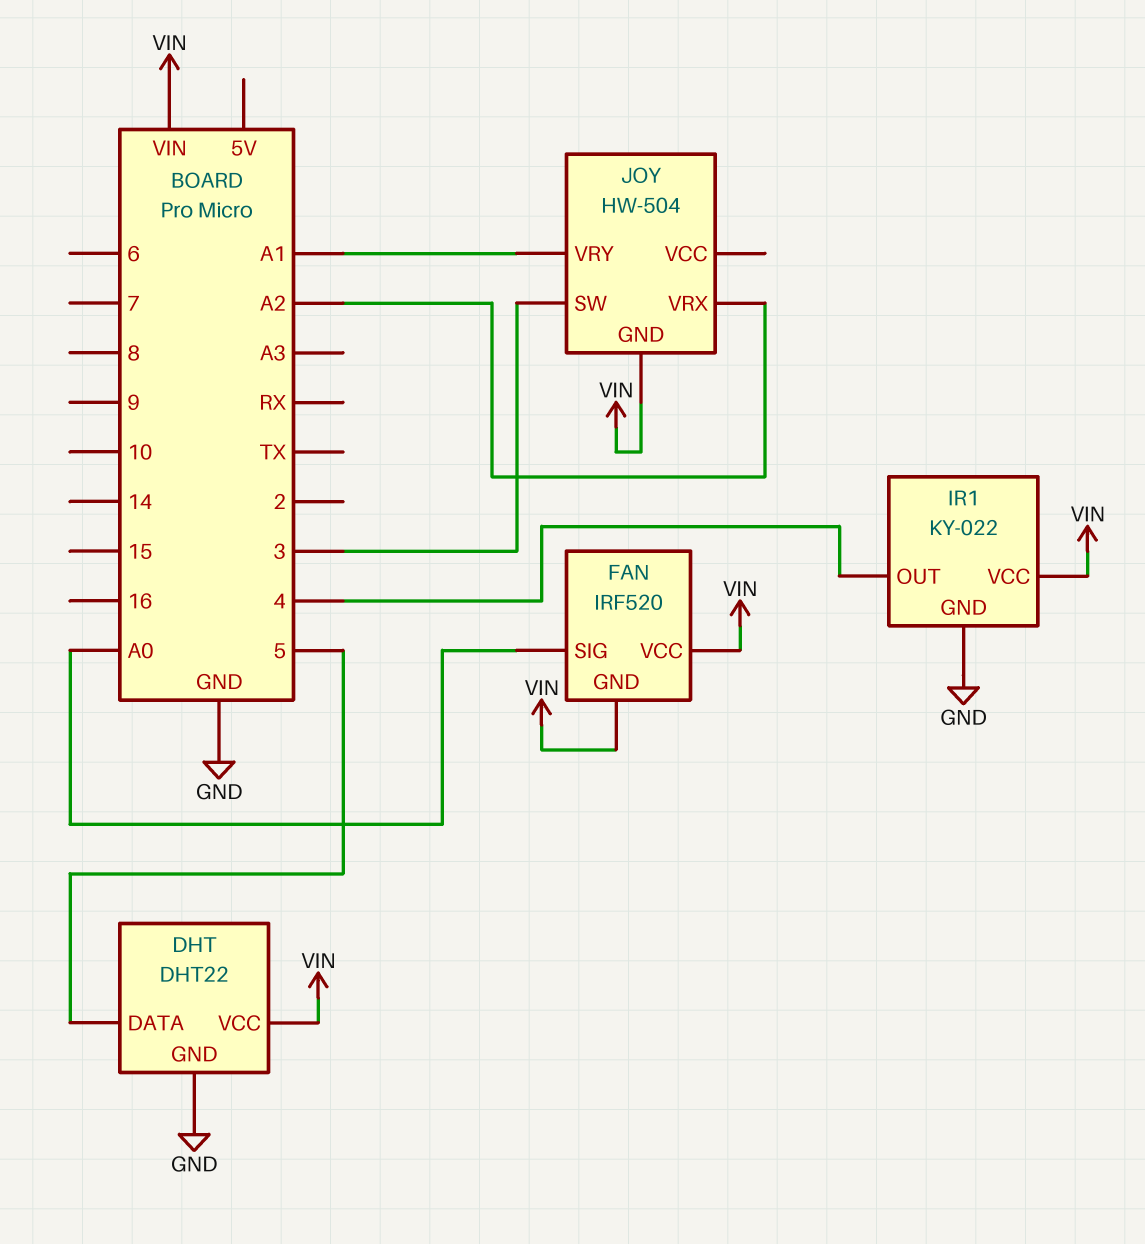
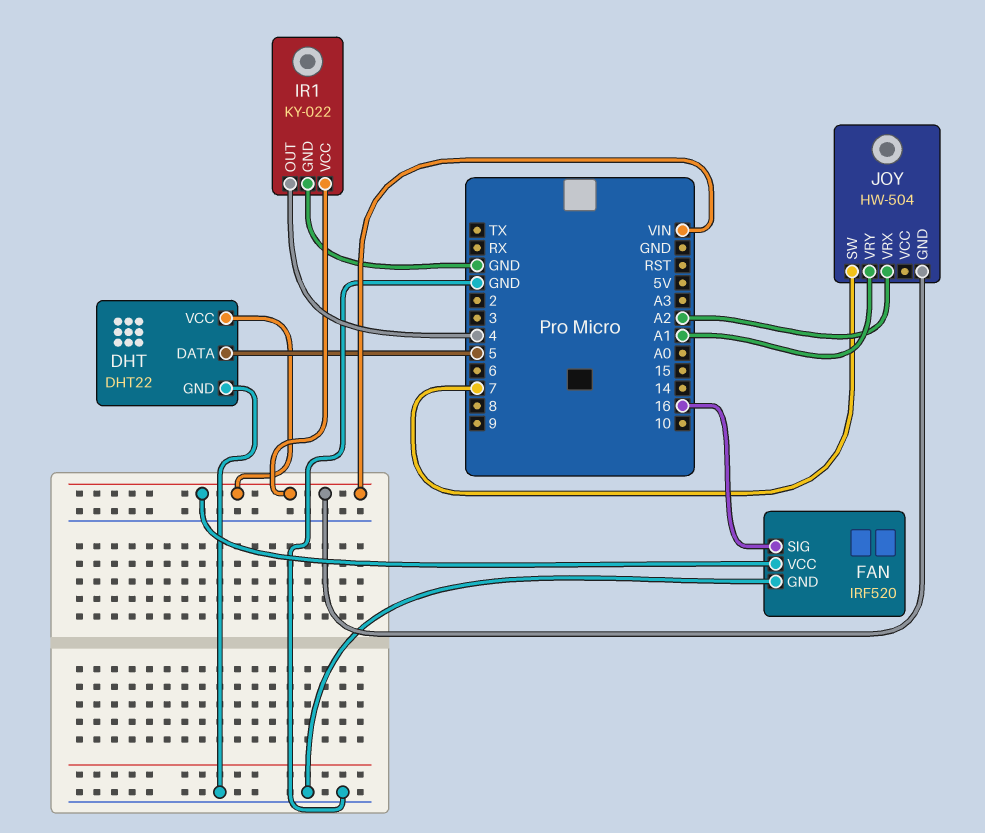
FAN pin GND: VIN -> GND
FAN pin SIG: A0 -> 16
JOY pin SW: 3 -> 7

